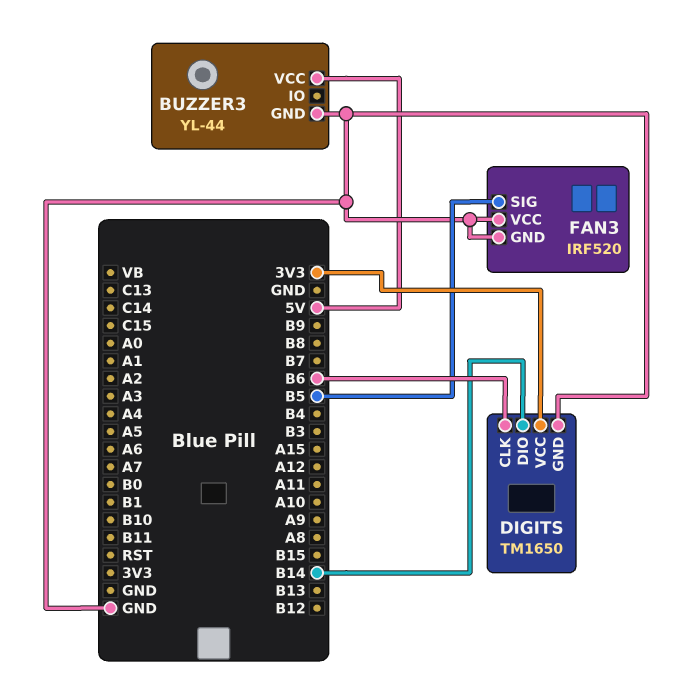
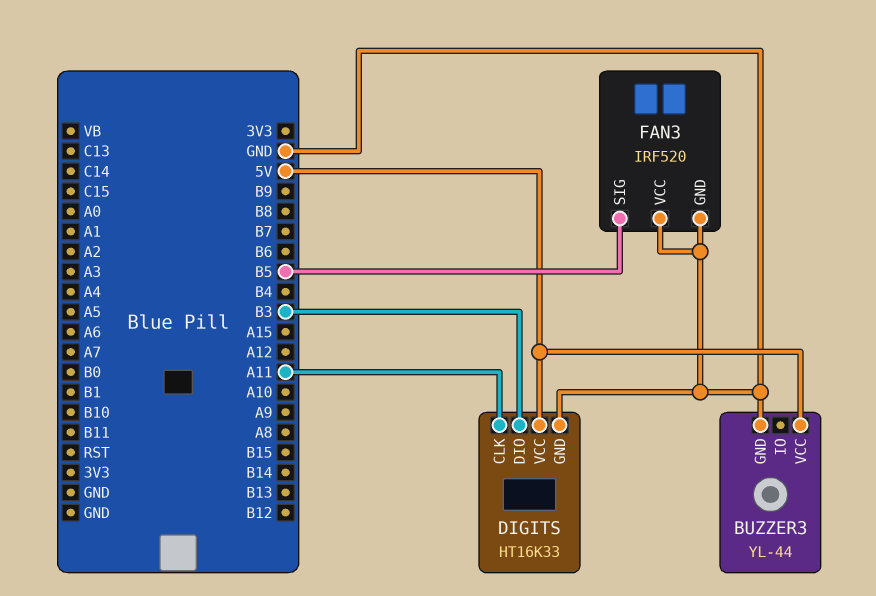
DIGITS: TM1650 -> HT16K33
DIGITS pin CLK: B6 -> A11
DIGITS pin DIO: B14 -> B3
DIGITS pin VCC: 3V3 -> 5V

